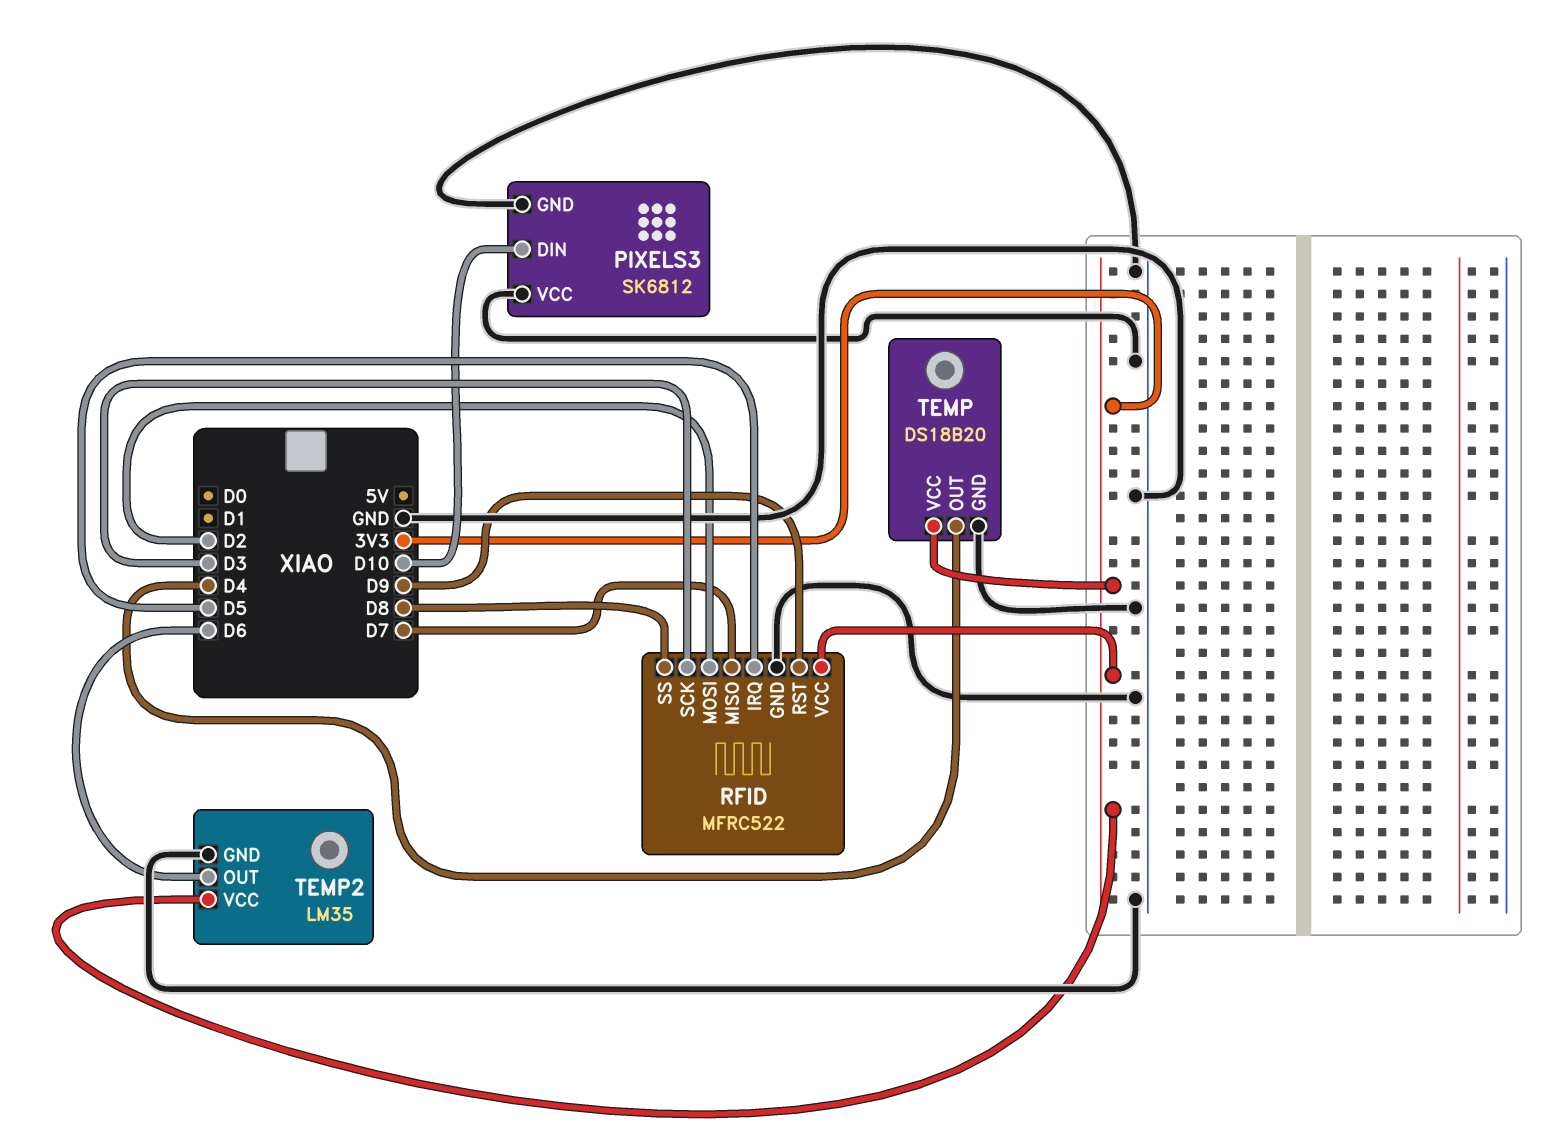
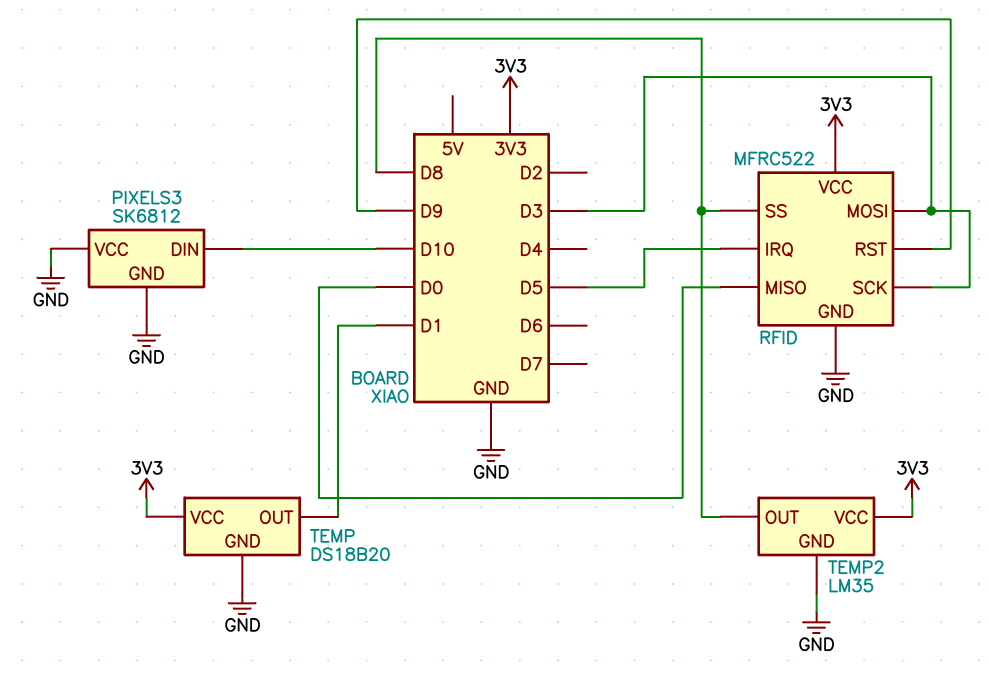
RFID pin MISO: D7 -> D0
RFID pin MOSI: D2 -> D3
TEMP pin OUT: D4 -> D1
TEMP2 pin OUT: D6 -> D8

